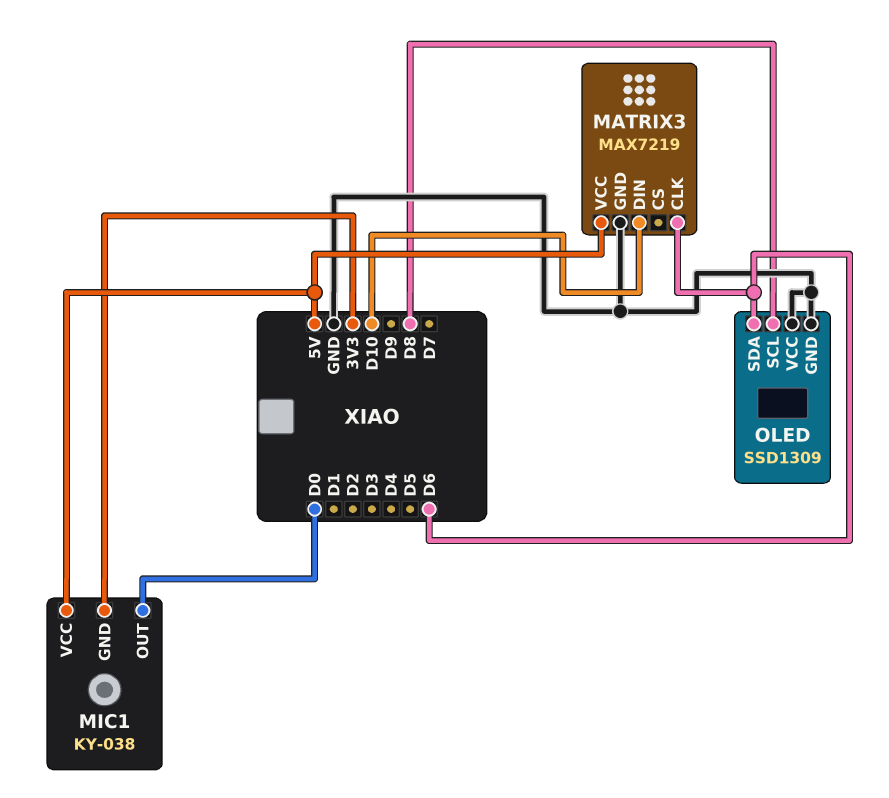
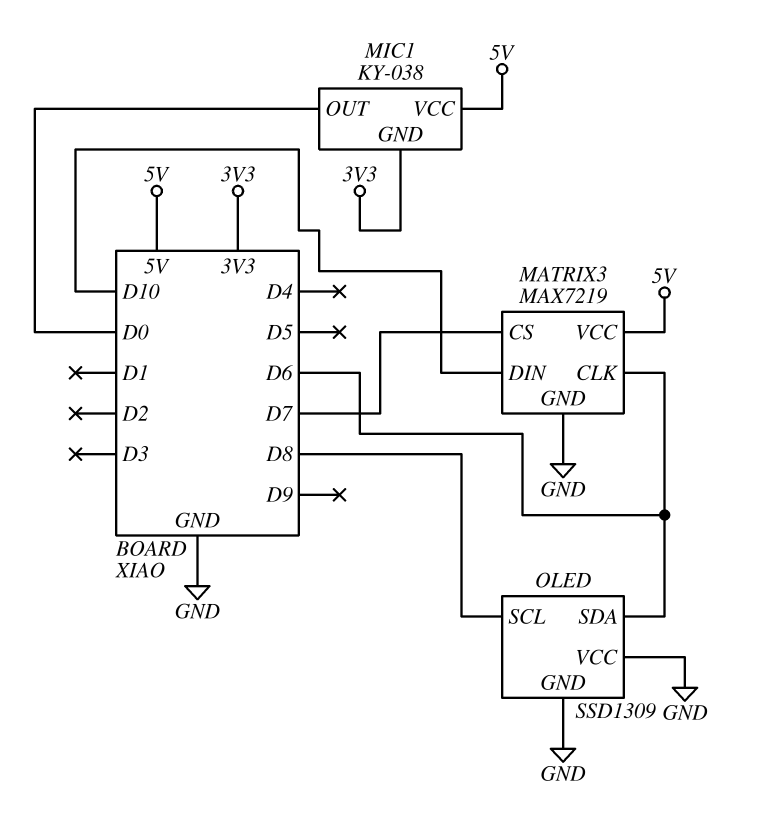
MATRIX3 pin CS: none -> D7

